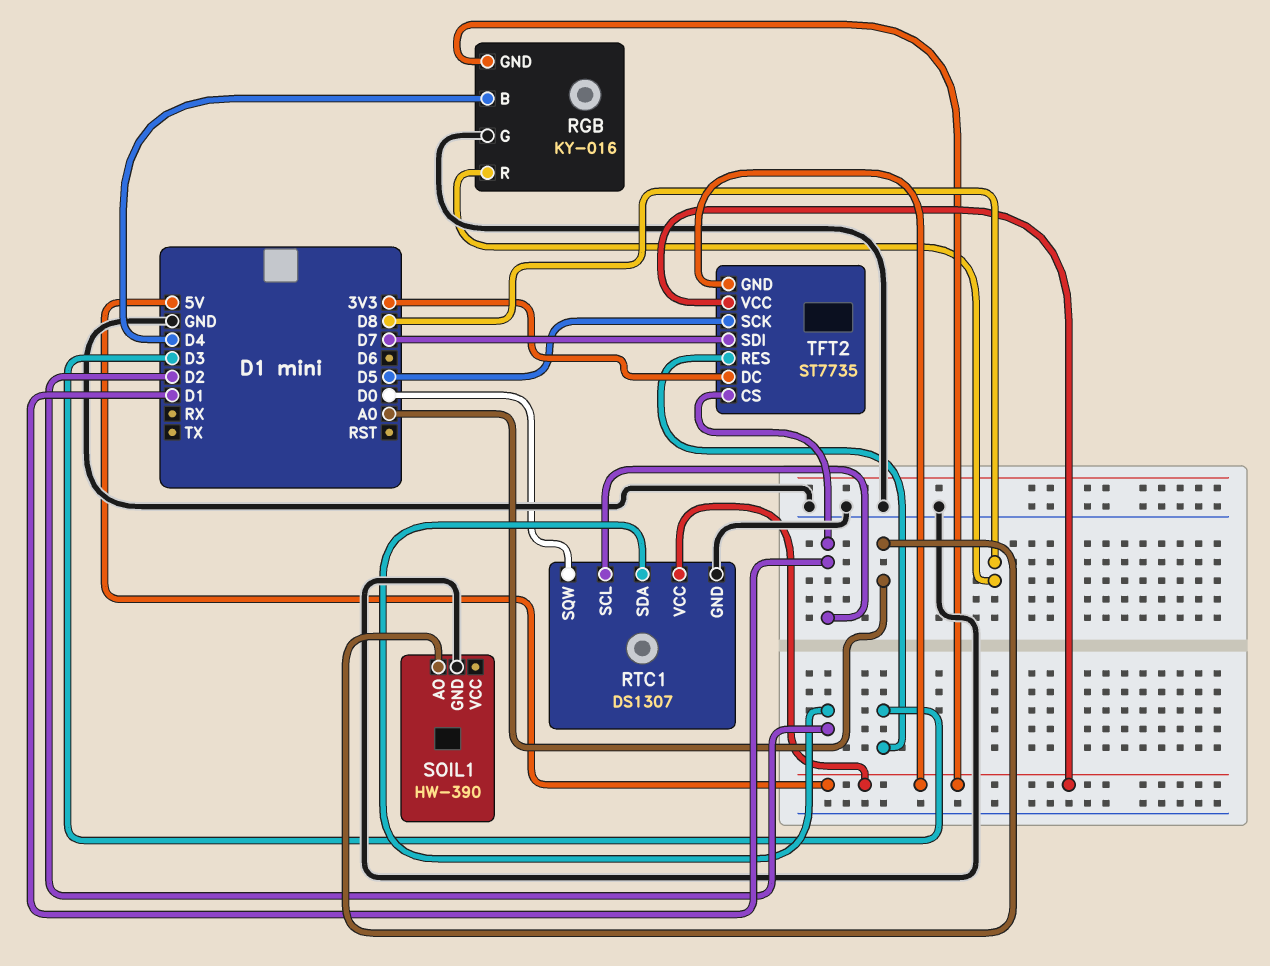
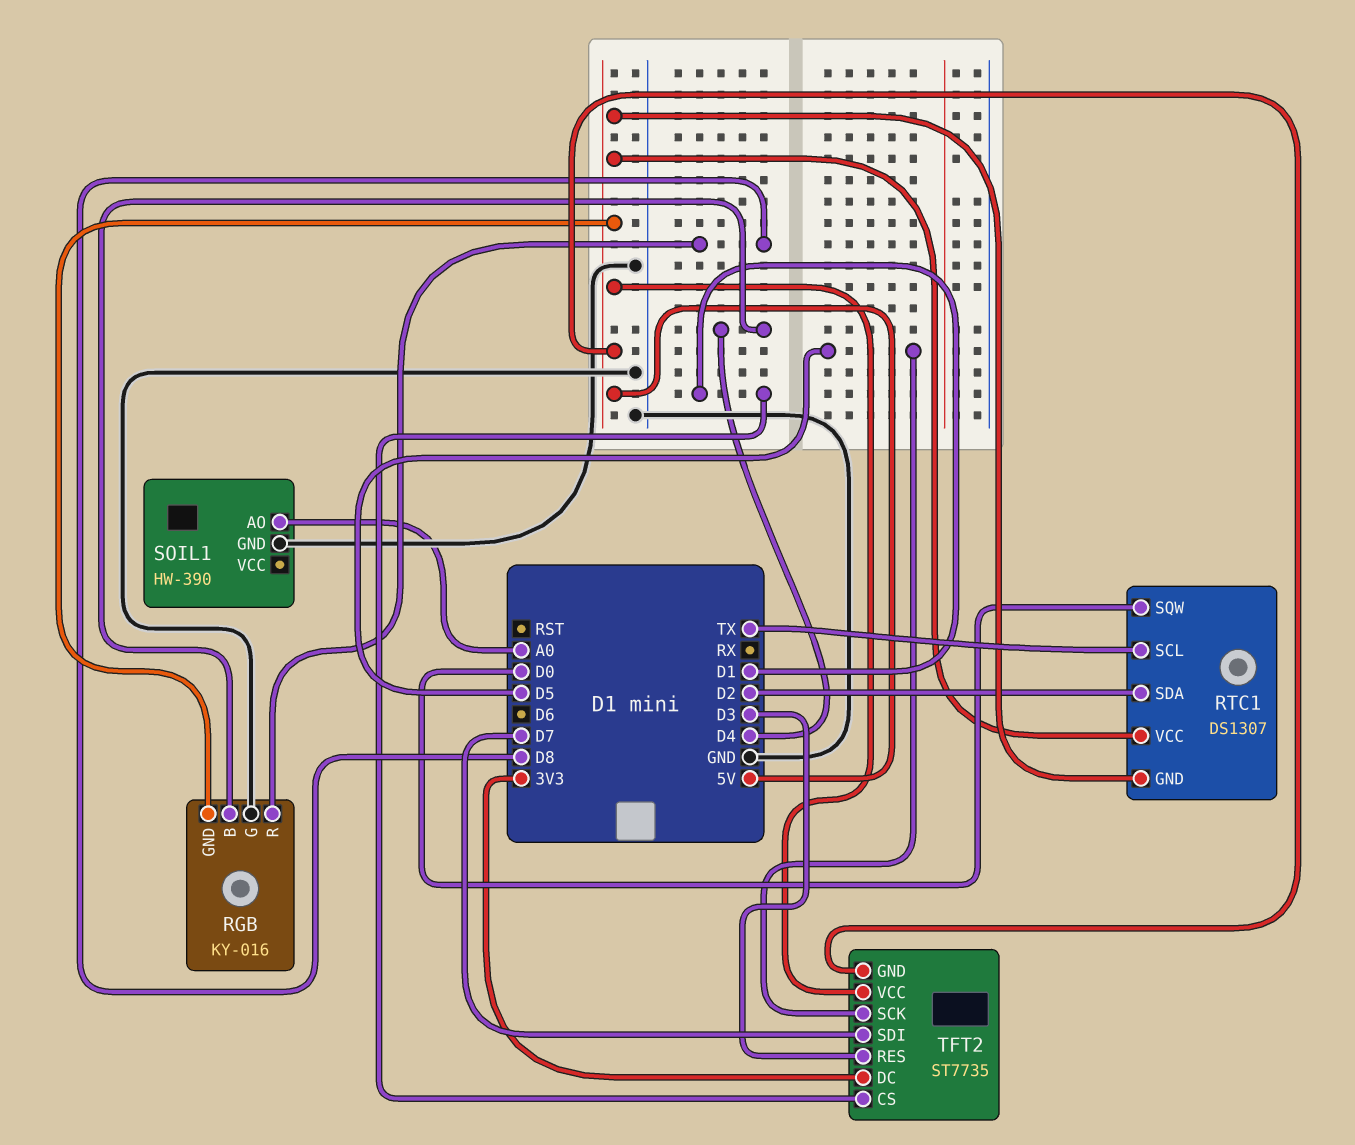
RTC1 pin GND: GND -> 5V
RTC1 pin SCL: D1 -> TX

